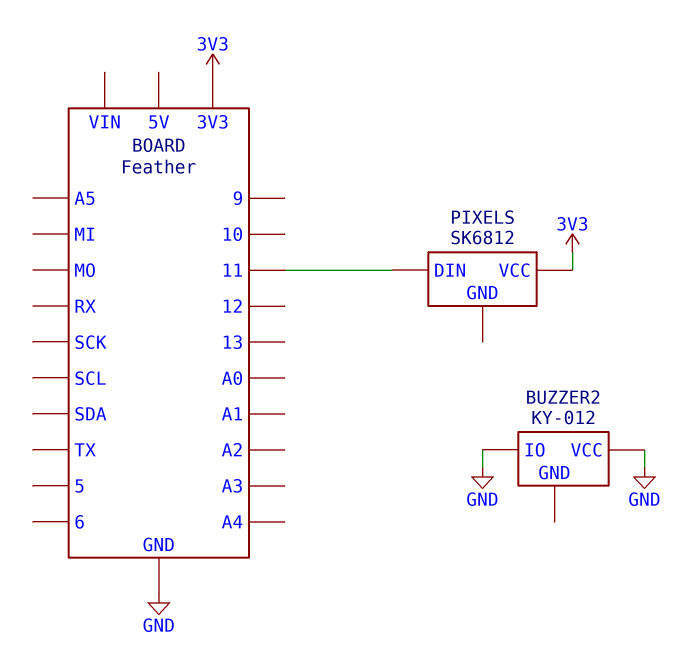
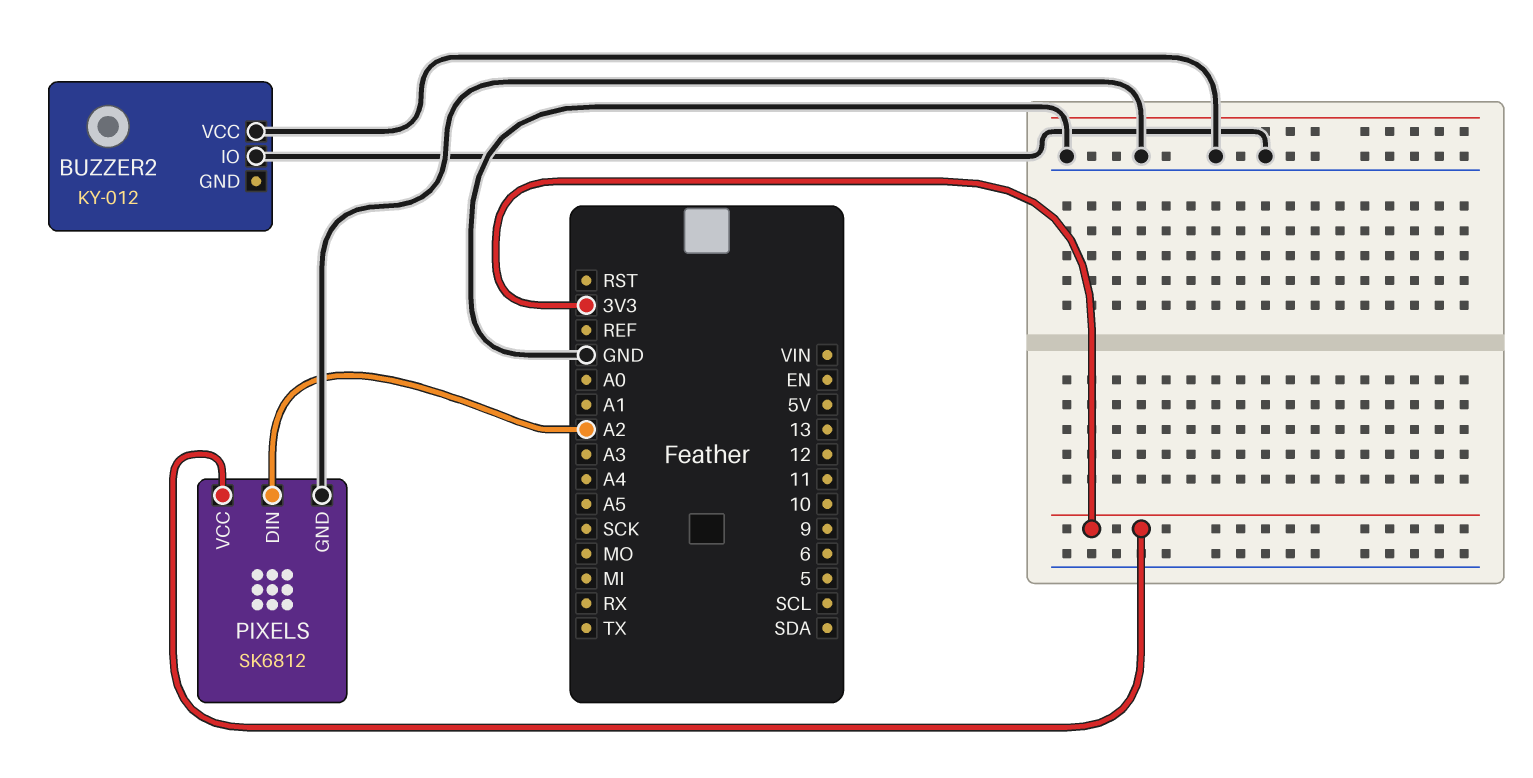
PIXELS pin DIN: 11 -> A2
PIXELS pin GND: none -> GND

